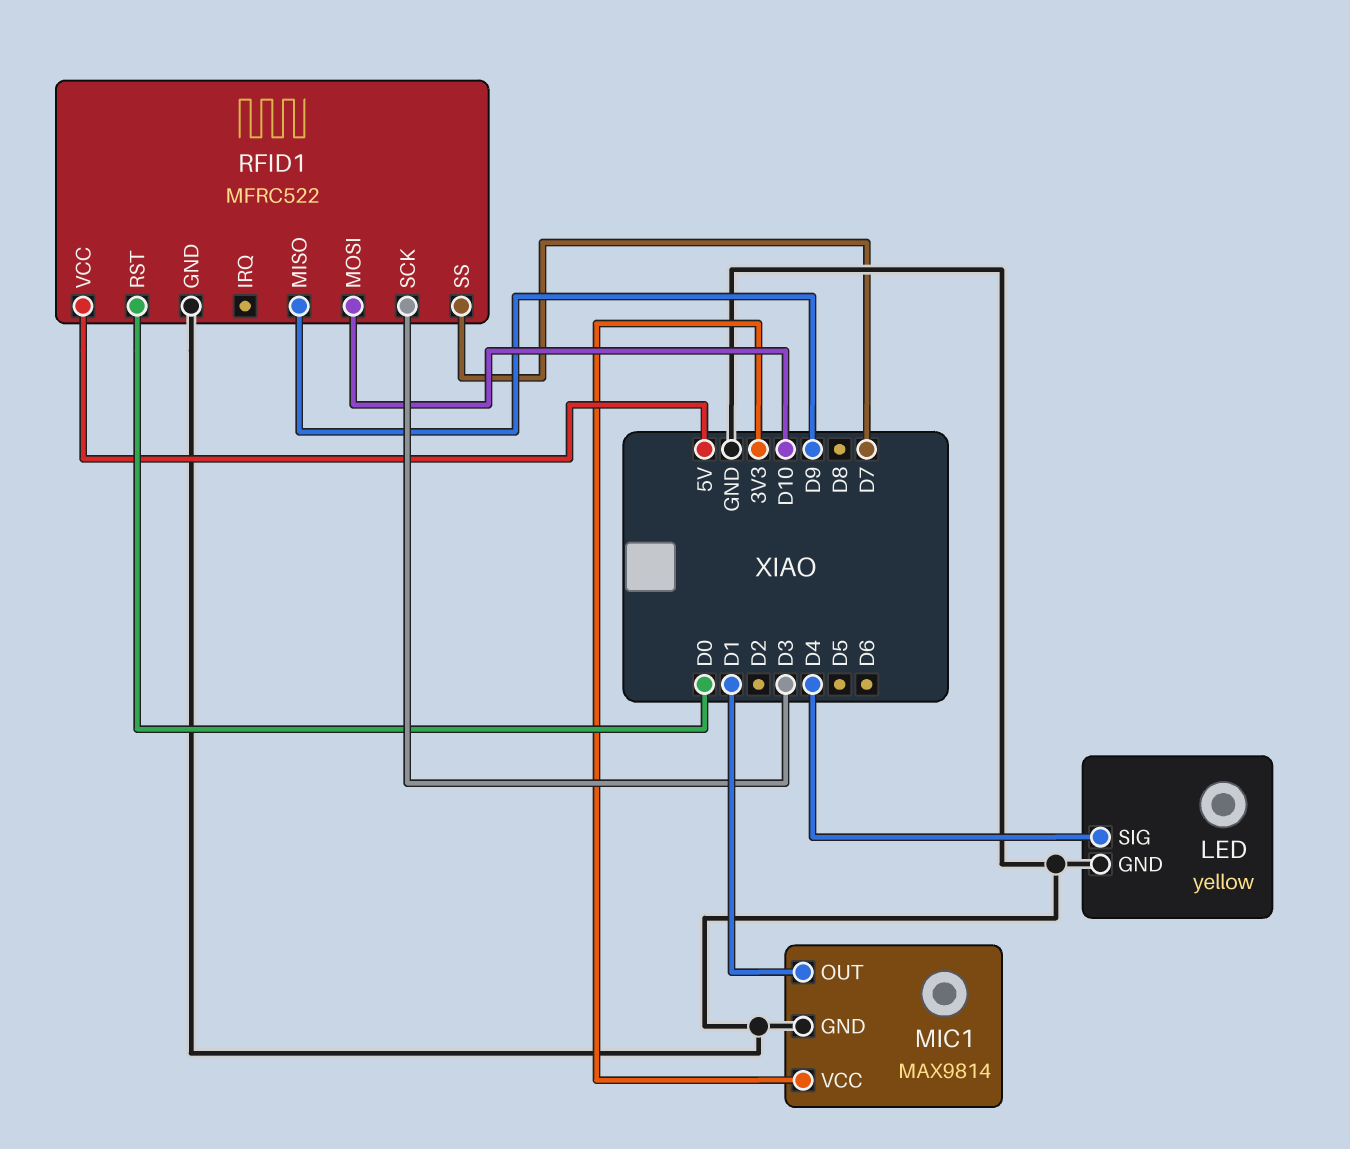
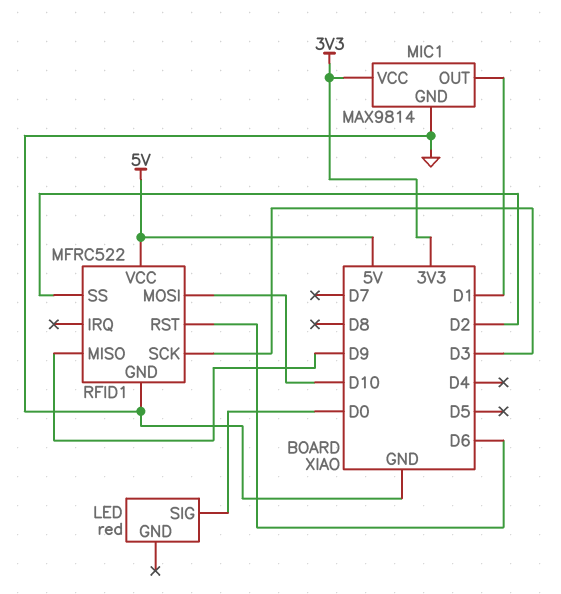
LED: yellow -> red
LED pin GND: GND -> none
LED pin SIG: D4 -> D0
RFID1 pin RST: D0 -> D6
RFID1 pin SS: D7 -> D2

